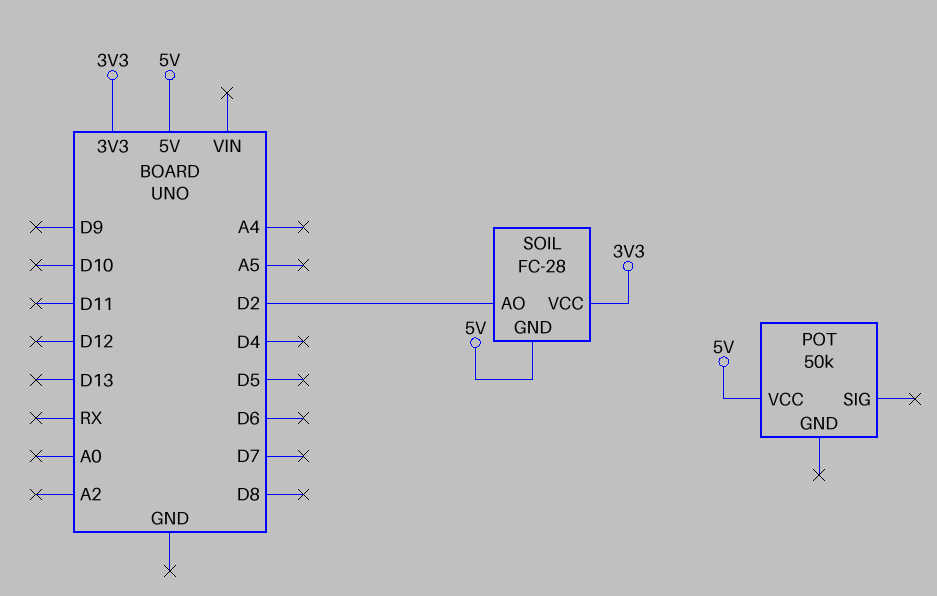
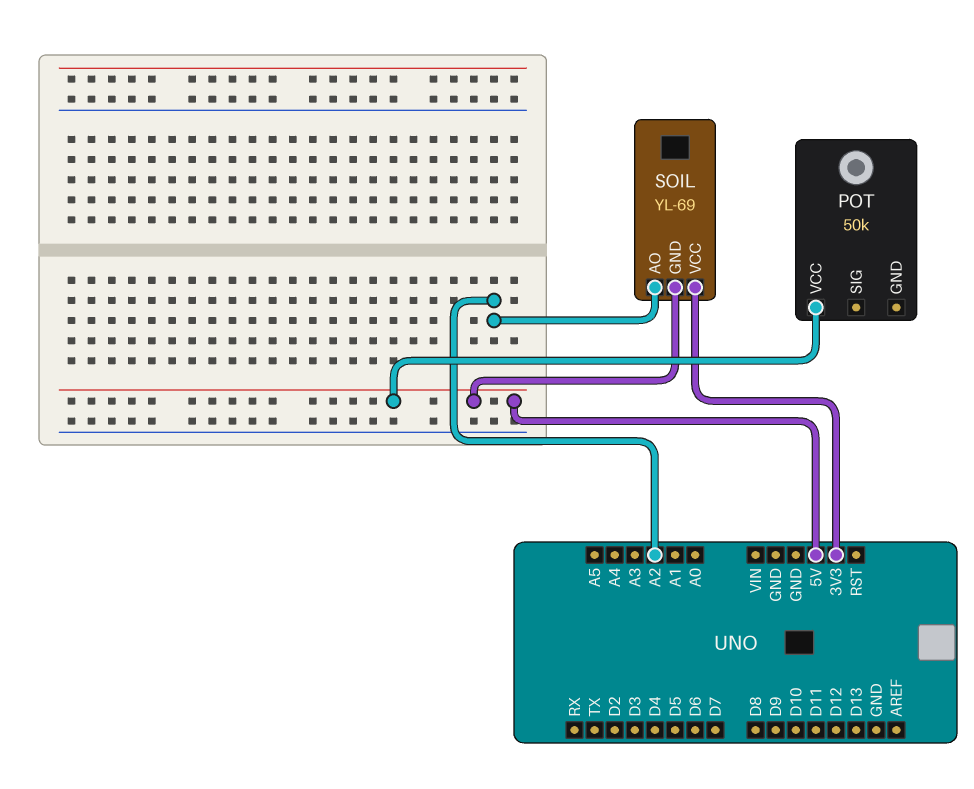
SOIL: FC-28 -> YL-69
SOIL pin AO: D2 -> A2

